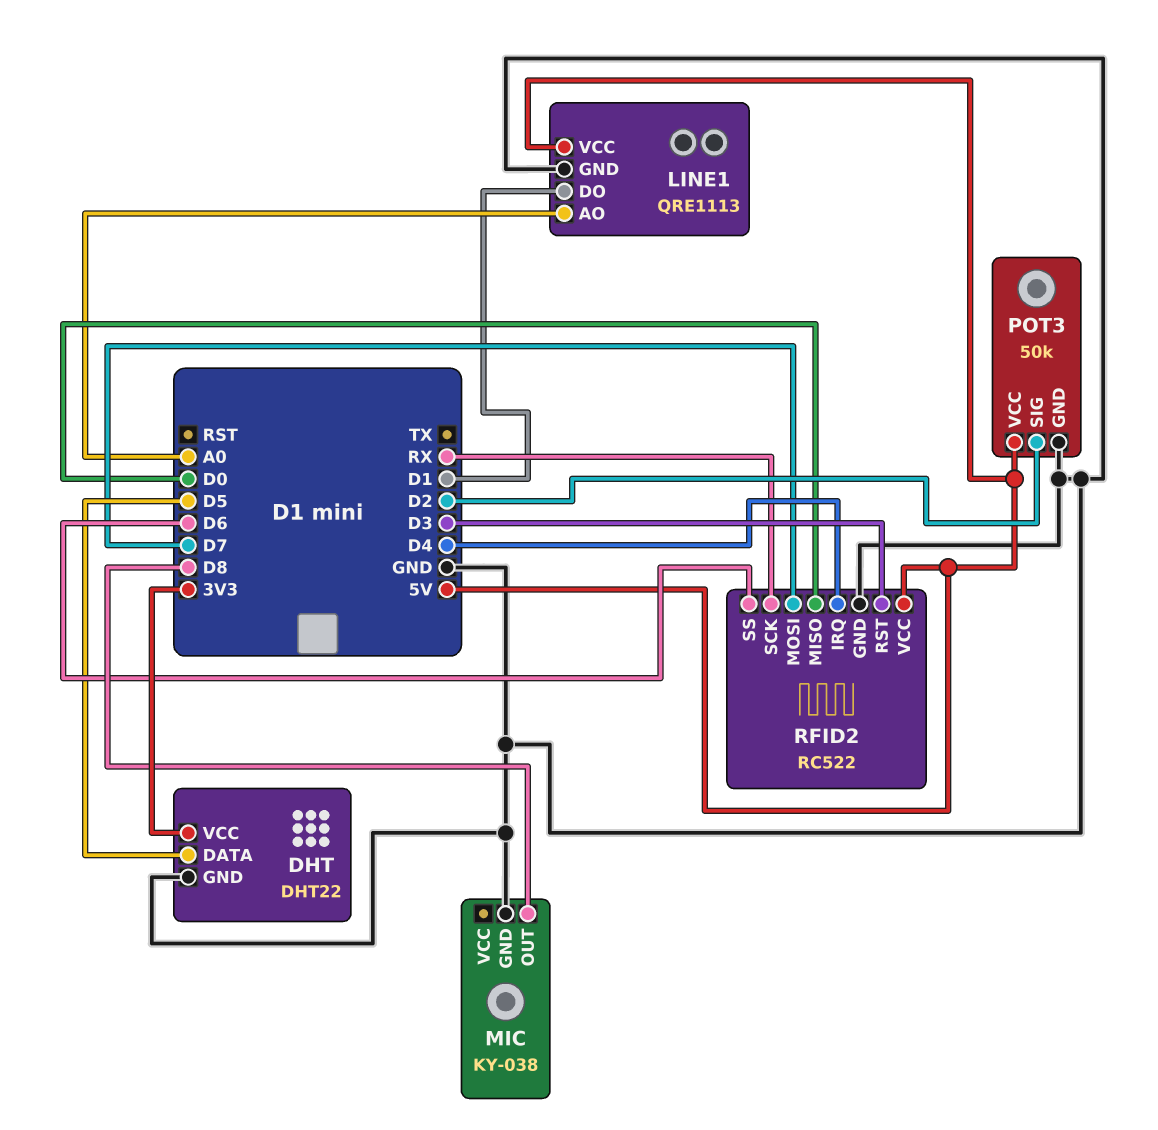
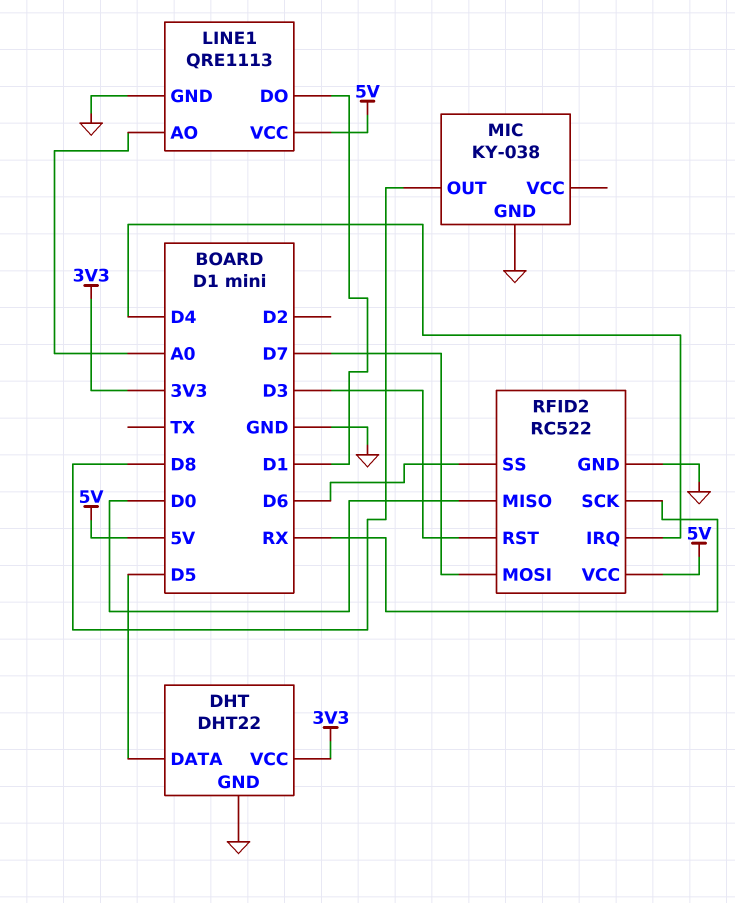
POT3: 50k -> none
POT3 pin GND: GND -> none
POT3 pin SIG: D2 -> none
POT3 pin VCC: 5V -> none

